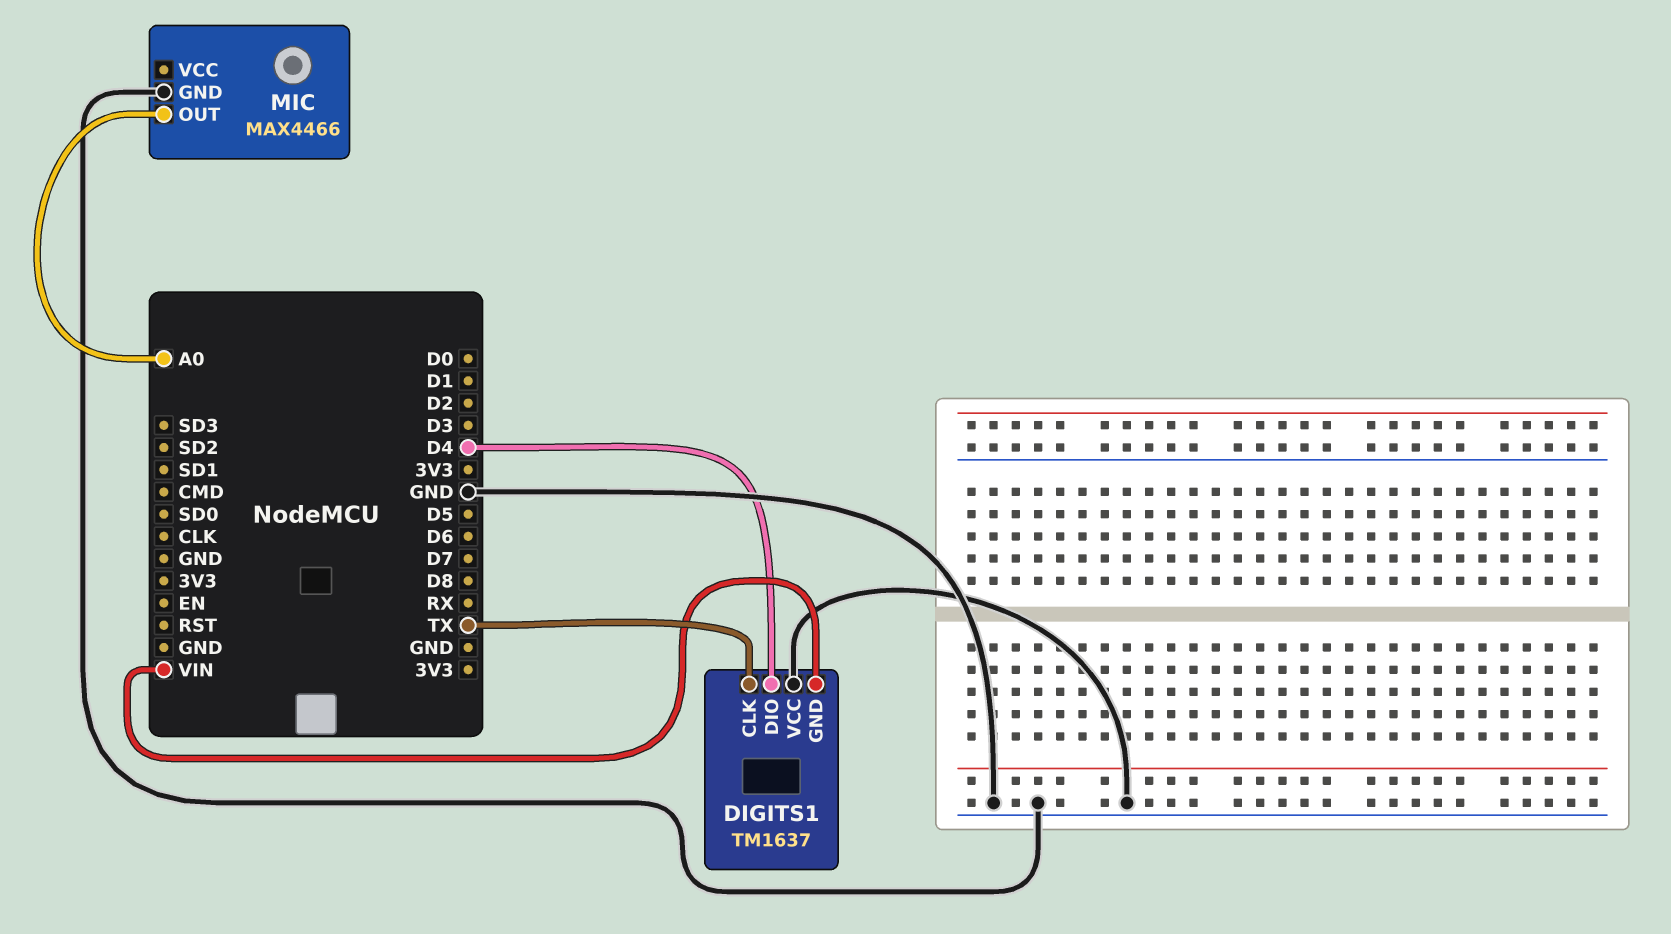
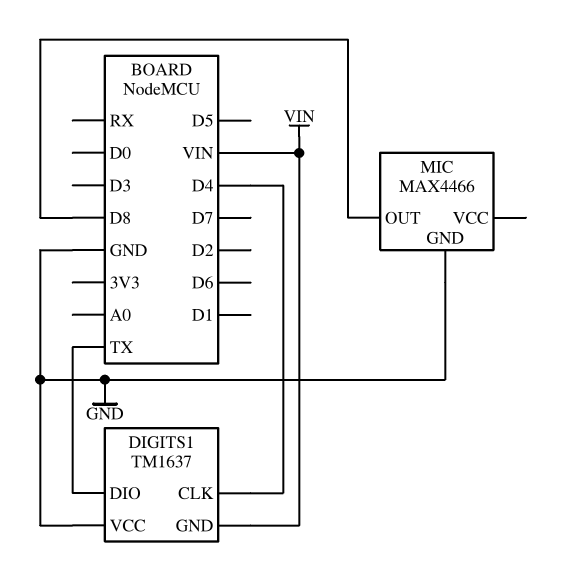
DIGITS1 pin CLK: TX -> D4
DIGITS1 pin DIO: D4 -> TX
MIC pin OUT: A0 -> D8

